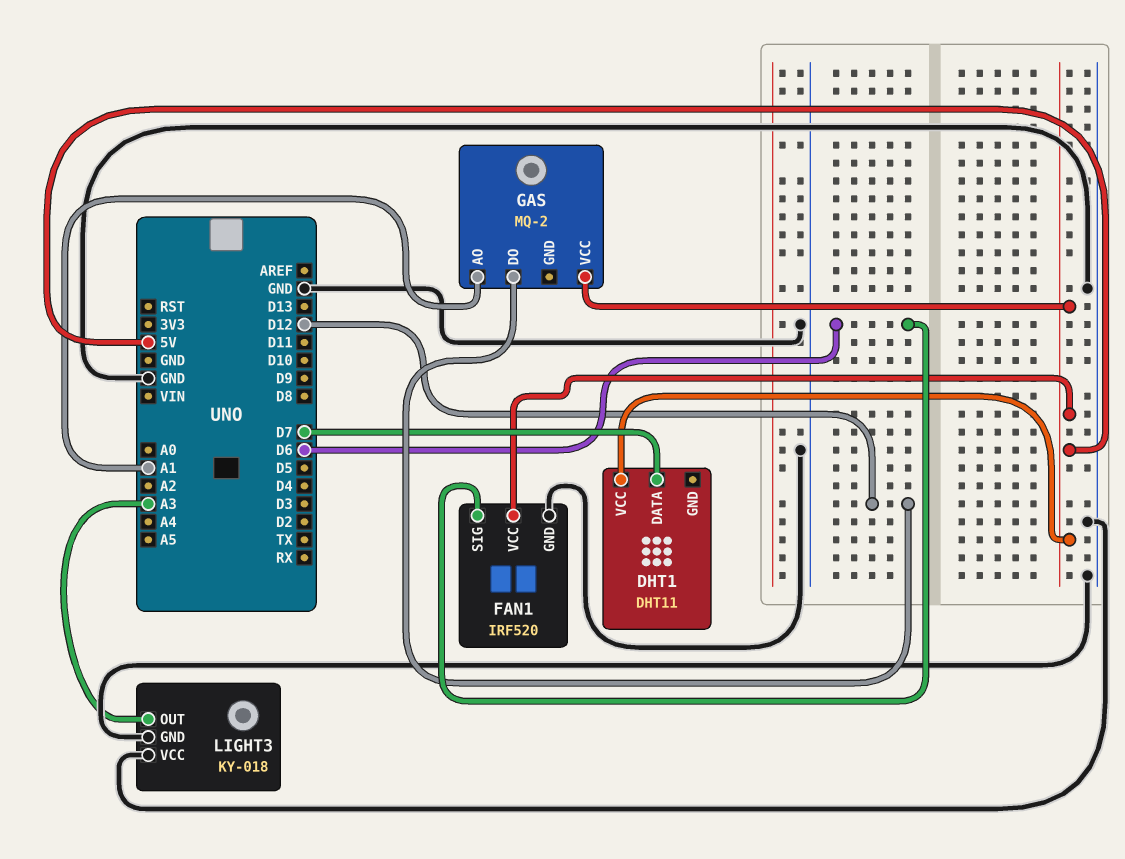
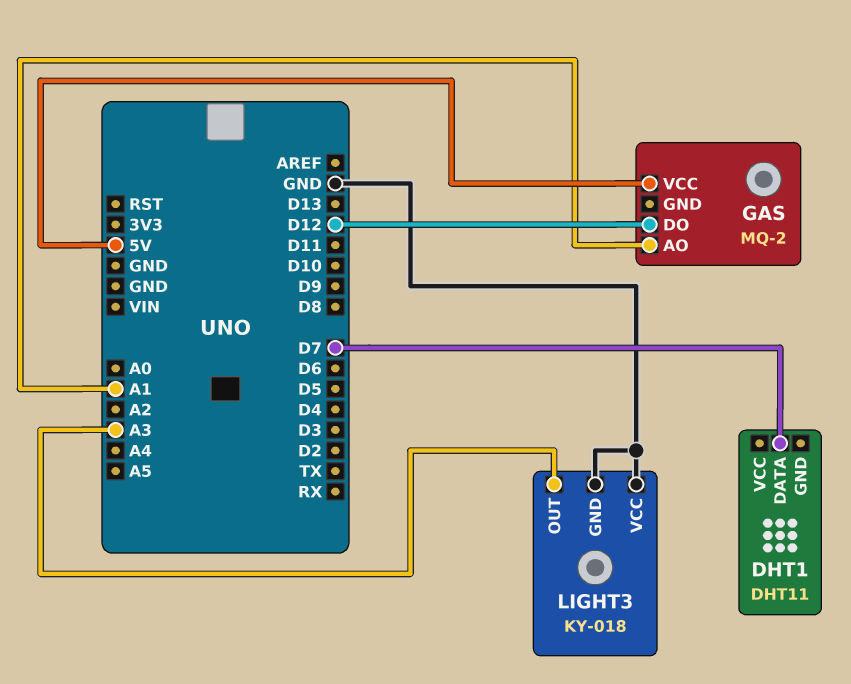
DHT1 pin VCC: 5V -> none
FAN1: IRF520 -> none
FAN1 pin GND: GND -> none
FAN1 pin SIG: D6 -> none
FAN1 pin VCC: 5V -> none

